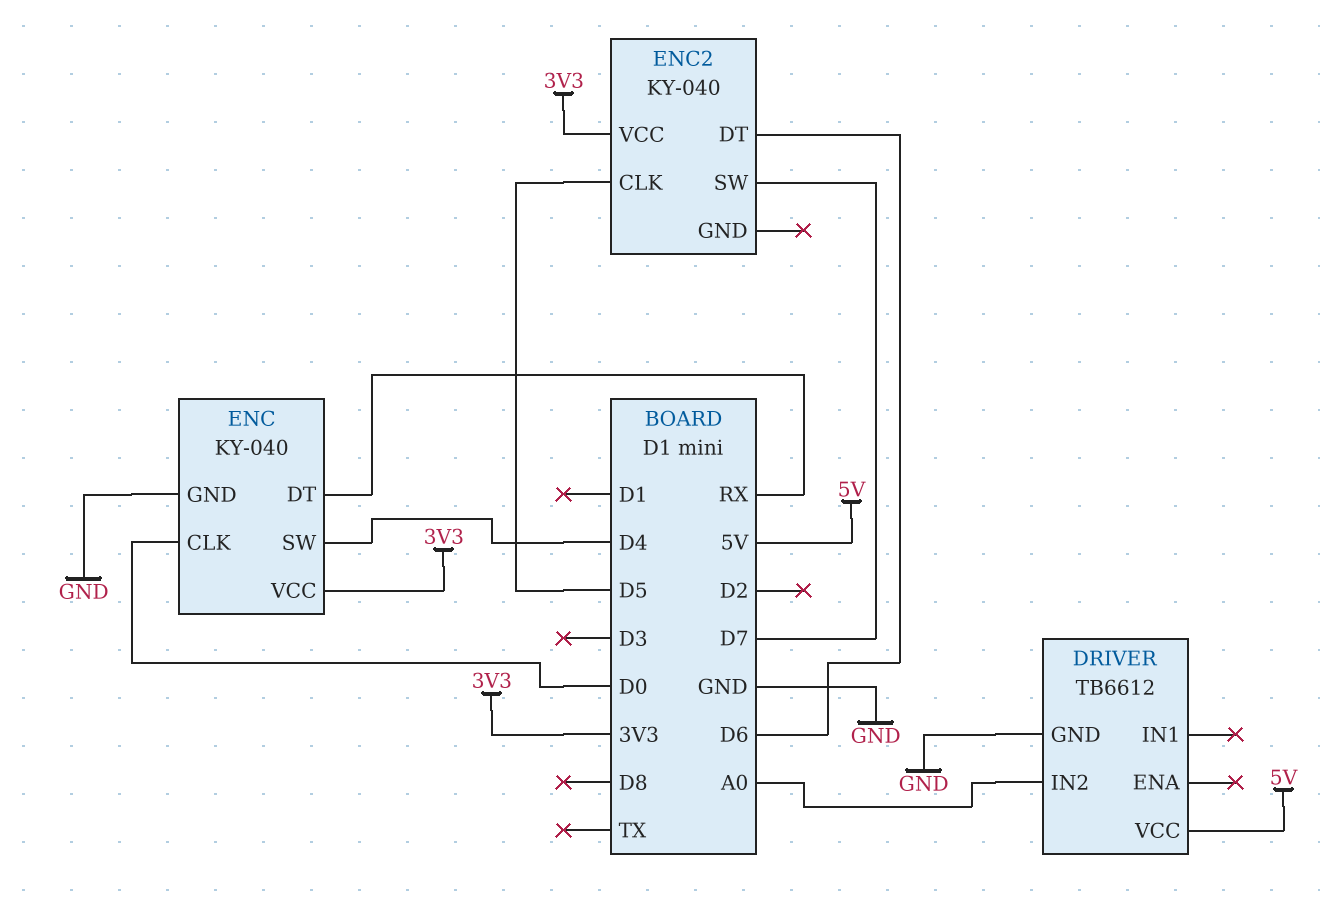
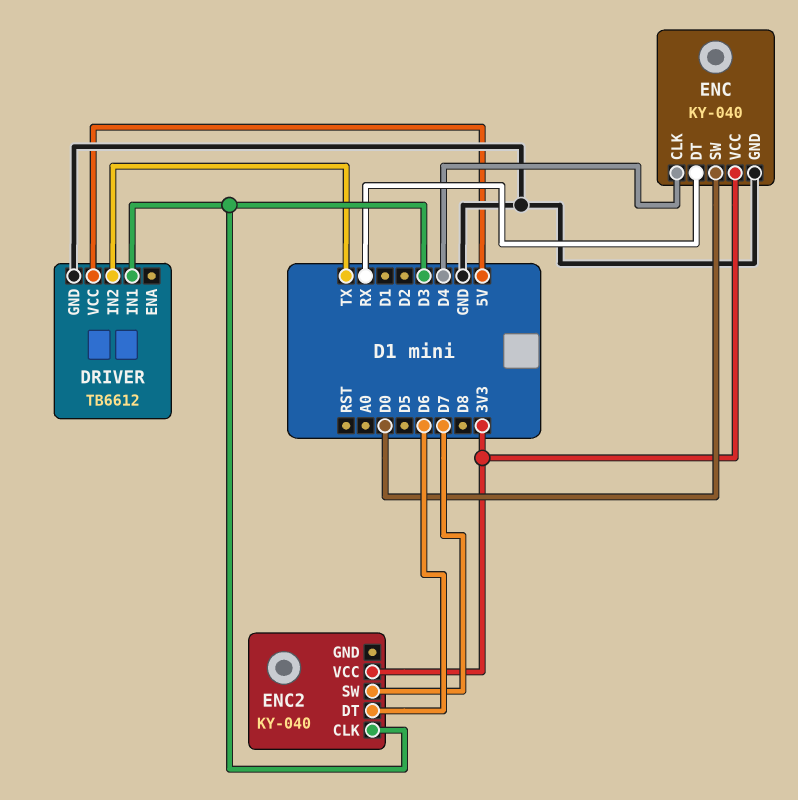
DRIVER pin IN1: none -> D3
DRIVER pin IN2: A0 -> TX
ENC pin CLK: D0 -> D4
ENC pin SW: D4 -> D0
ENC2 pin CLK: D5 -> D3

